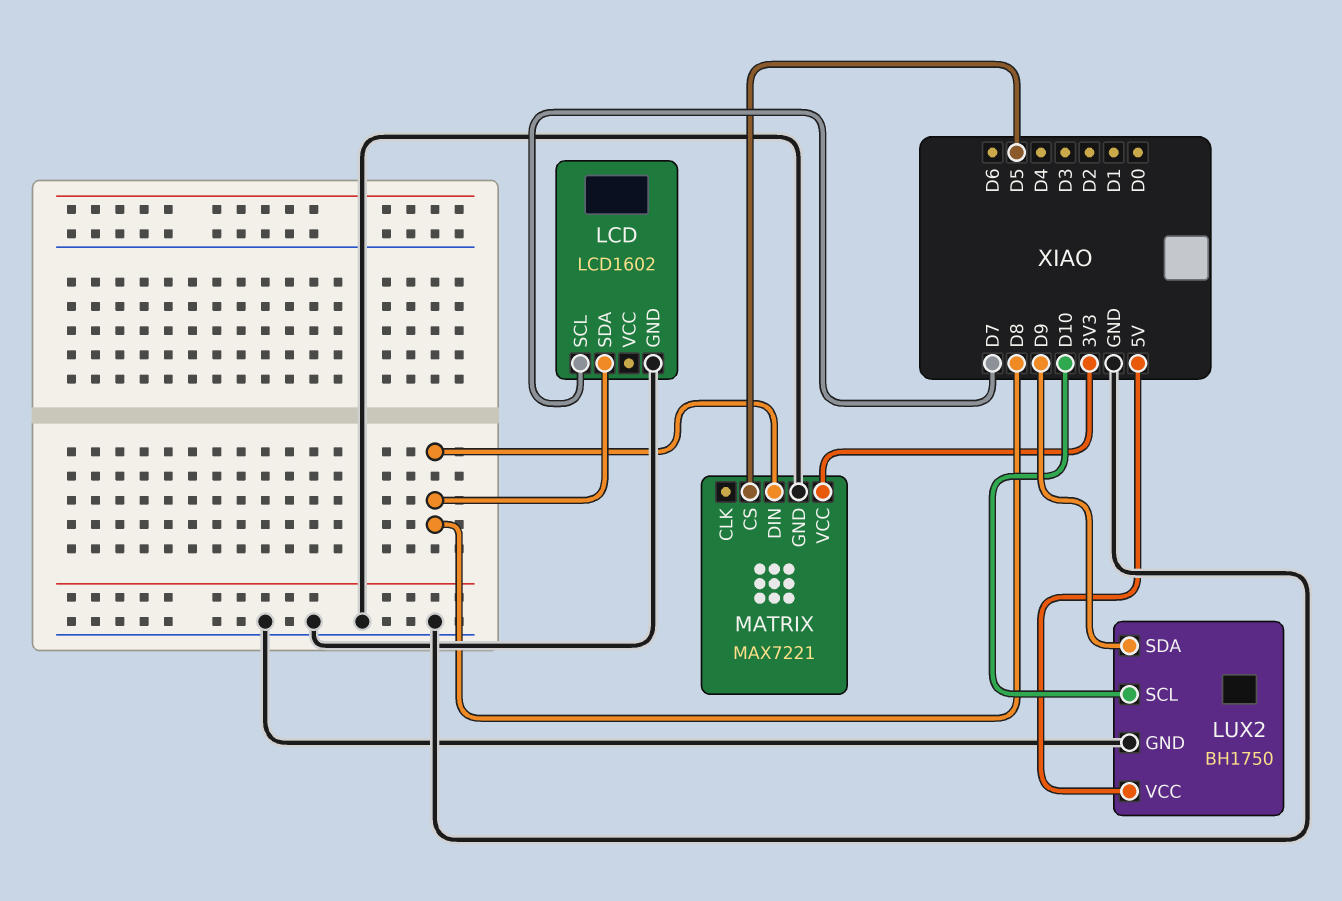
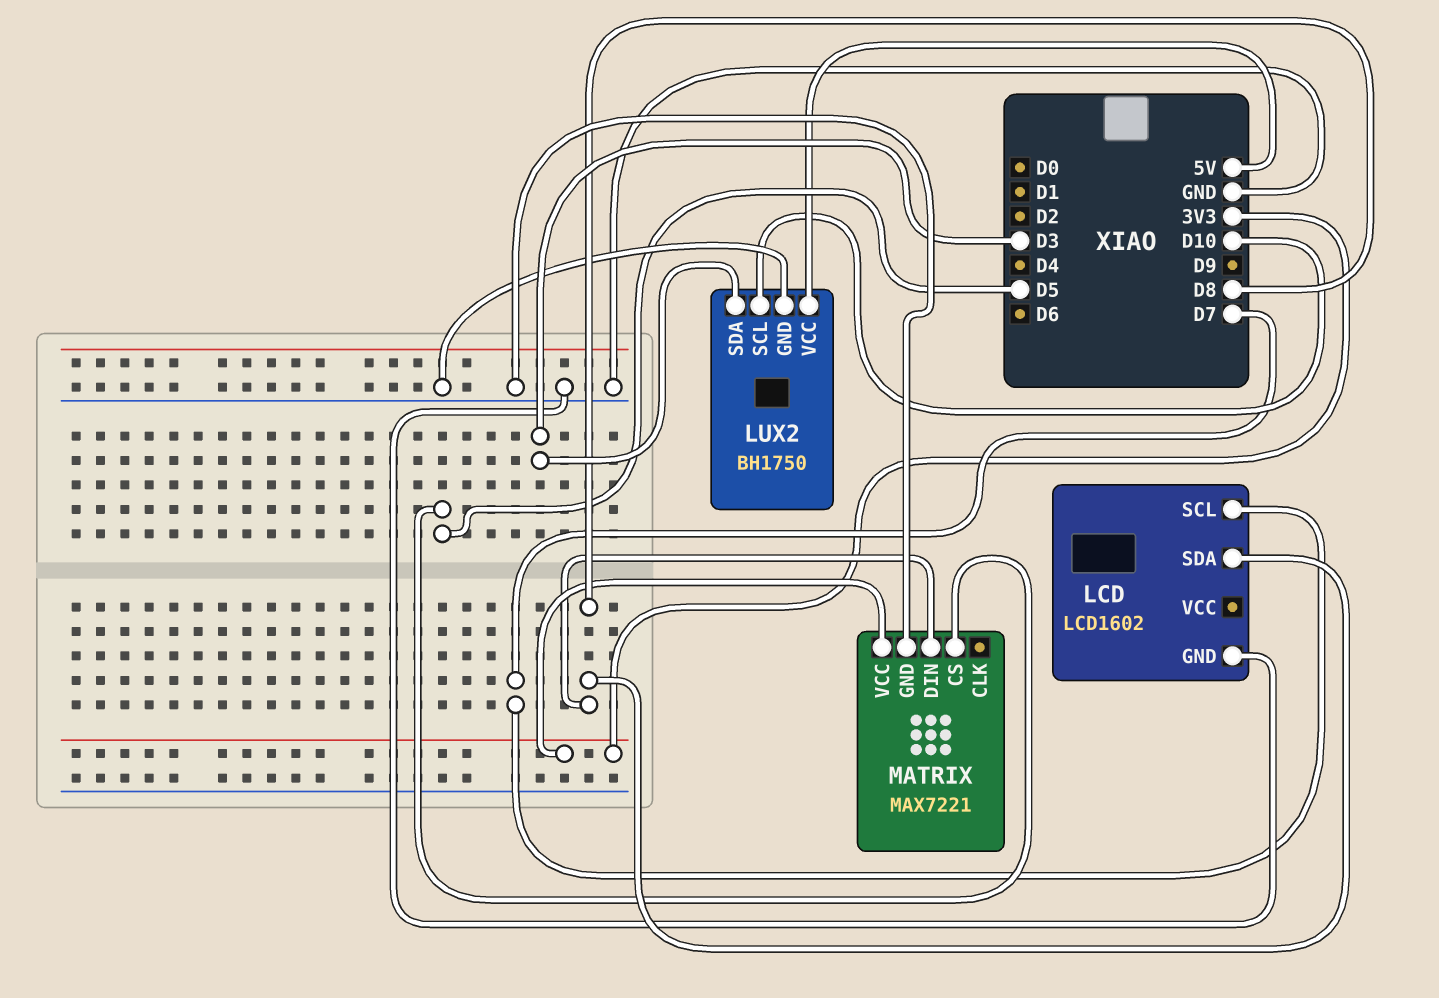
LUX2 pin SDA: D9 -> D3

